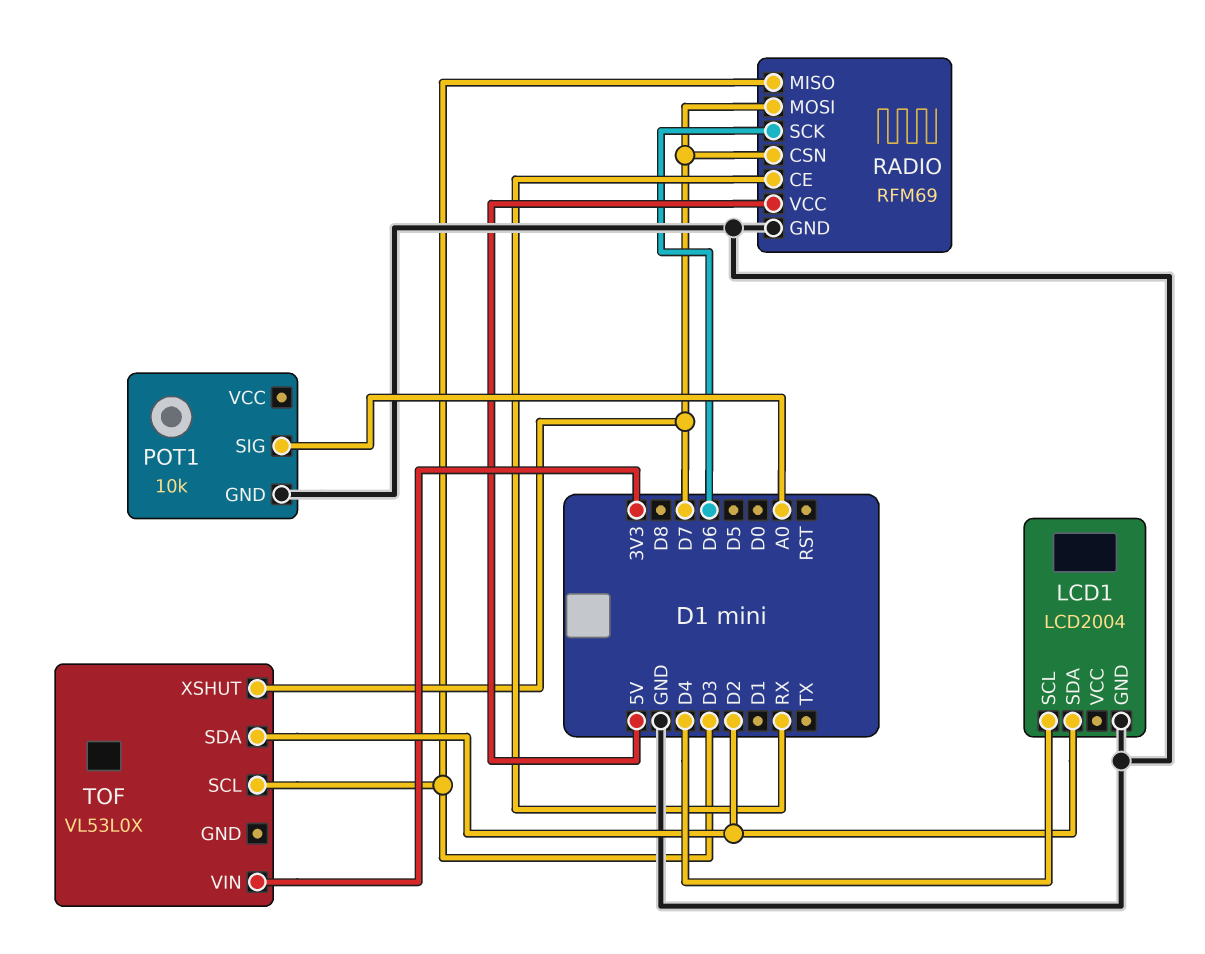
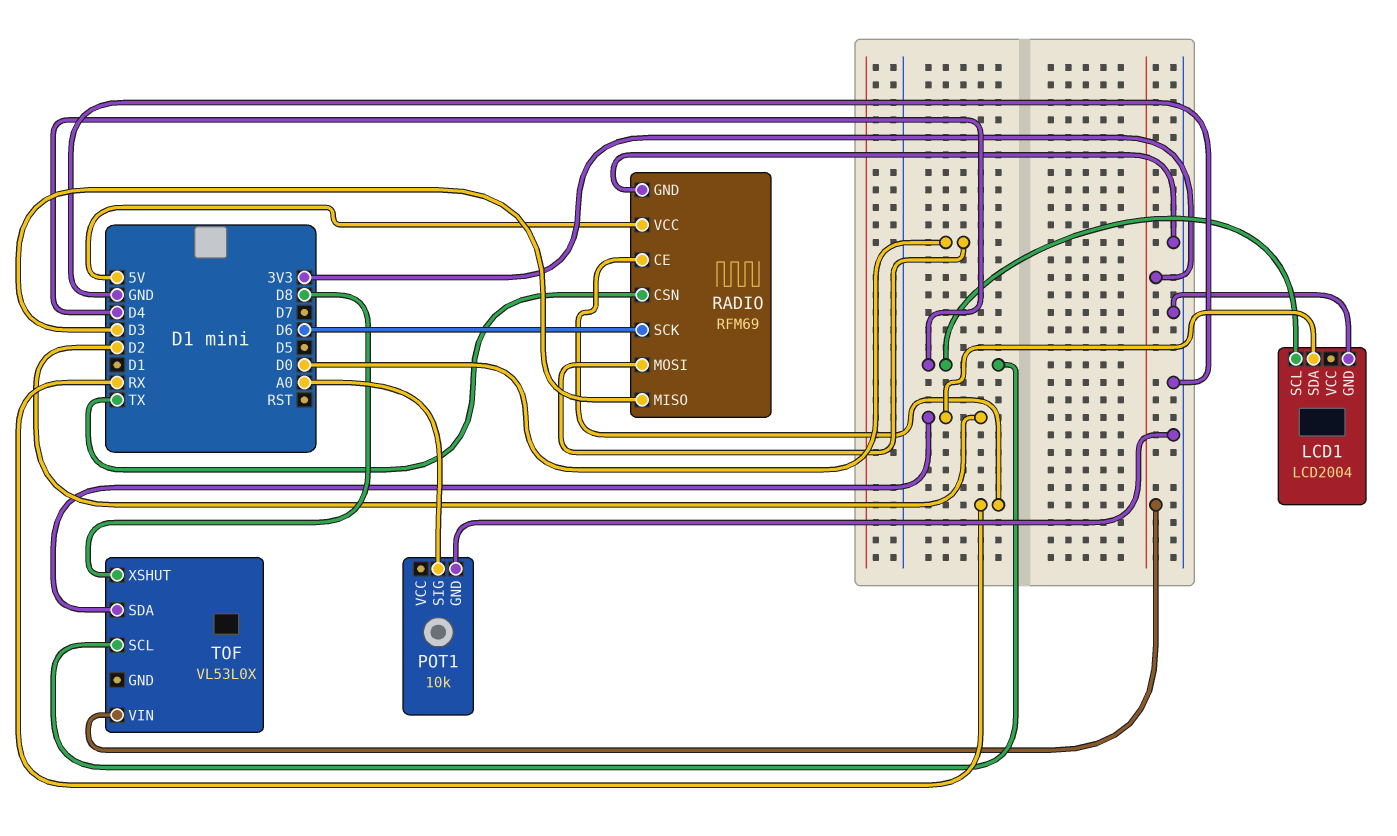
RADIO pin CSN: D7 -> TX
RADIO pin MOSI: D7 -> D0
TOF pin SCL: D3 -> D4
TOF pin XSHUT: D7 -> D8

